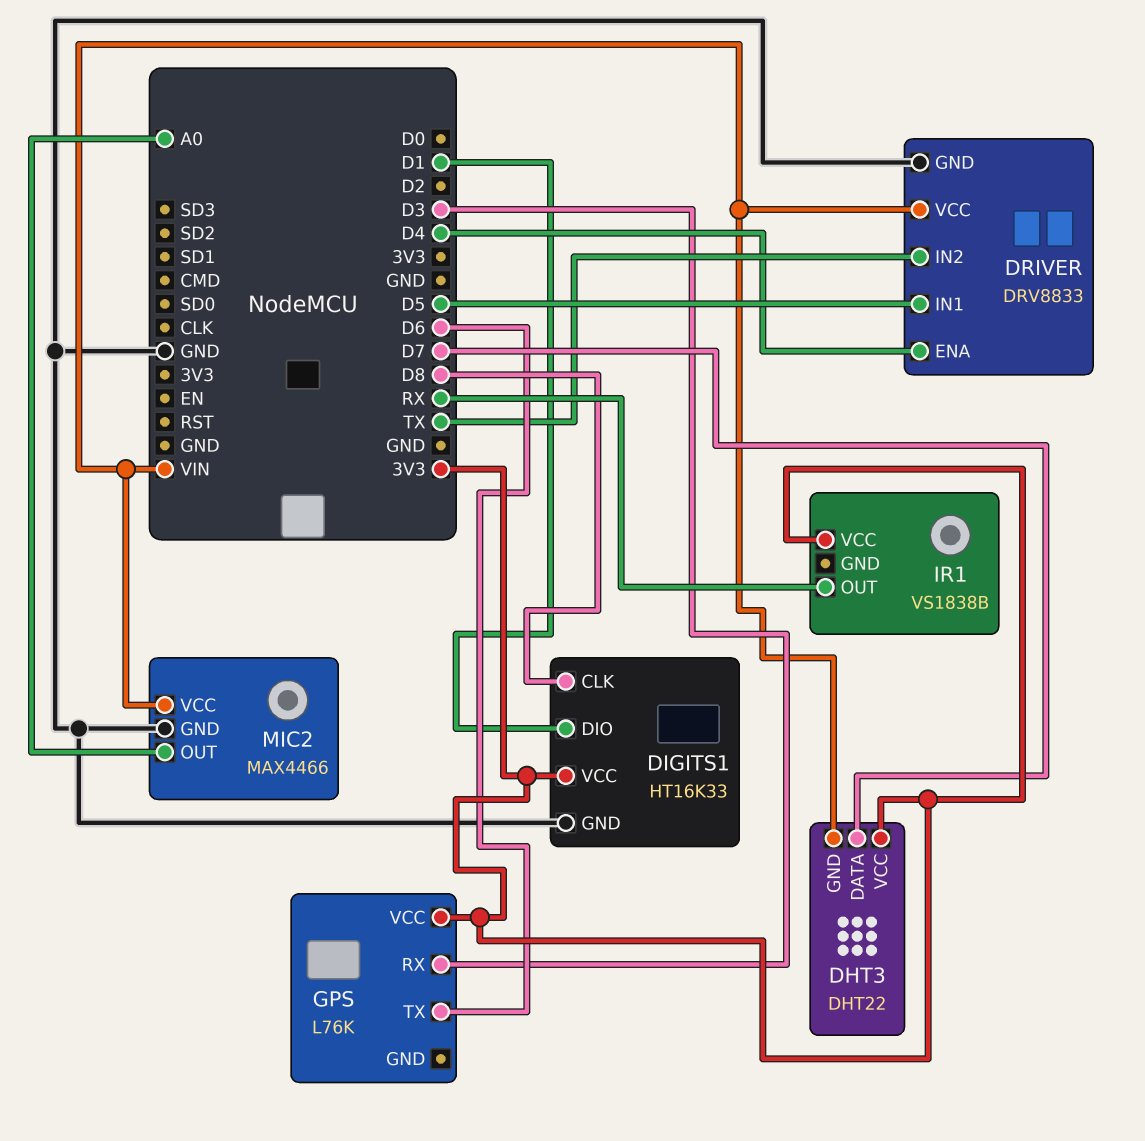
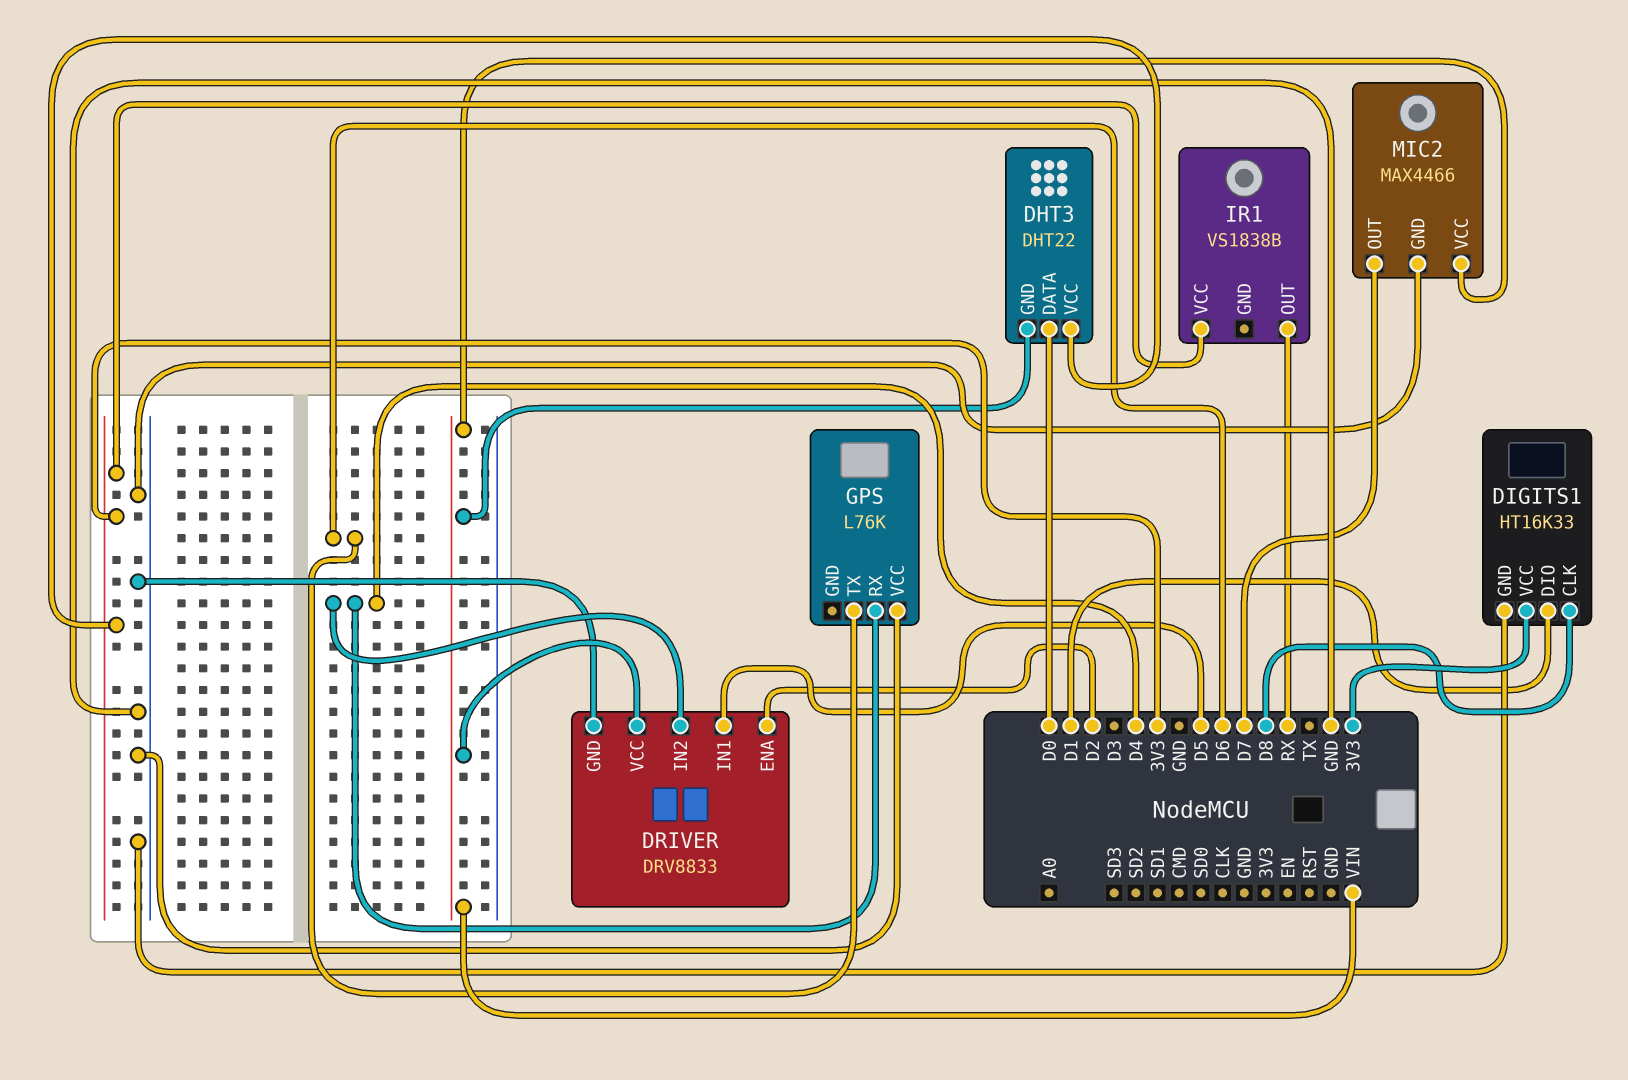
DHT3 pin DATA: D7 -> D0
DRIVER pin ENA: D4 -> D2
DRIVER pin IN2: TX -> D4
GPS pin RX: D3 -> D4
GPS pin VCC: 3V3 -> GND
MIC2 pin OUT: A0 -> D7

